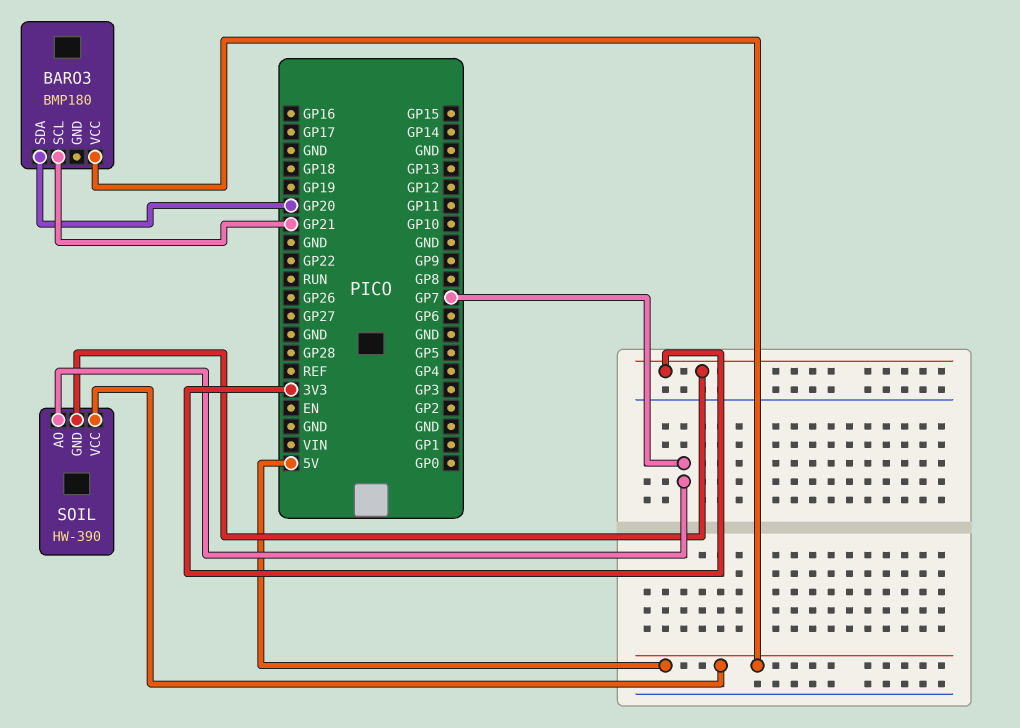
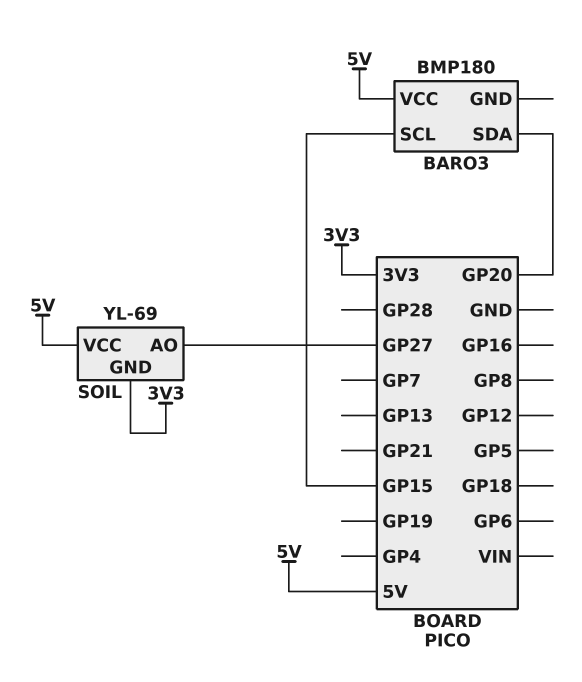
BARO3 pin SCL: GP21 -> GP15
SOIL: HW-390 -> YL-69
SOIL pin AO: GP7 -> GP27

